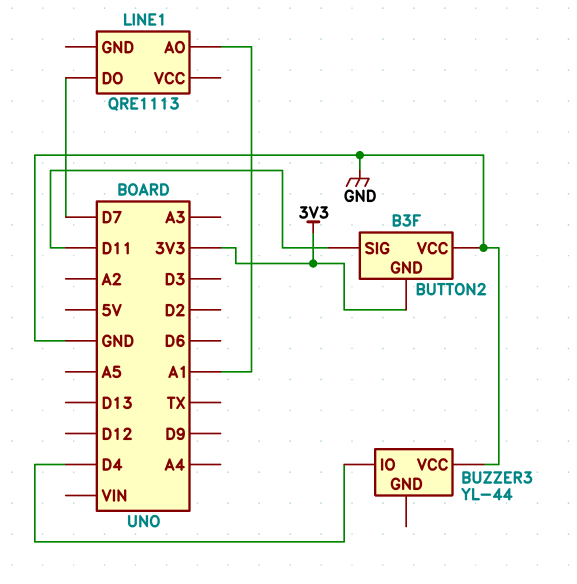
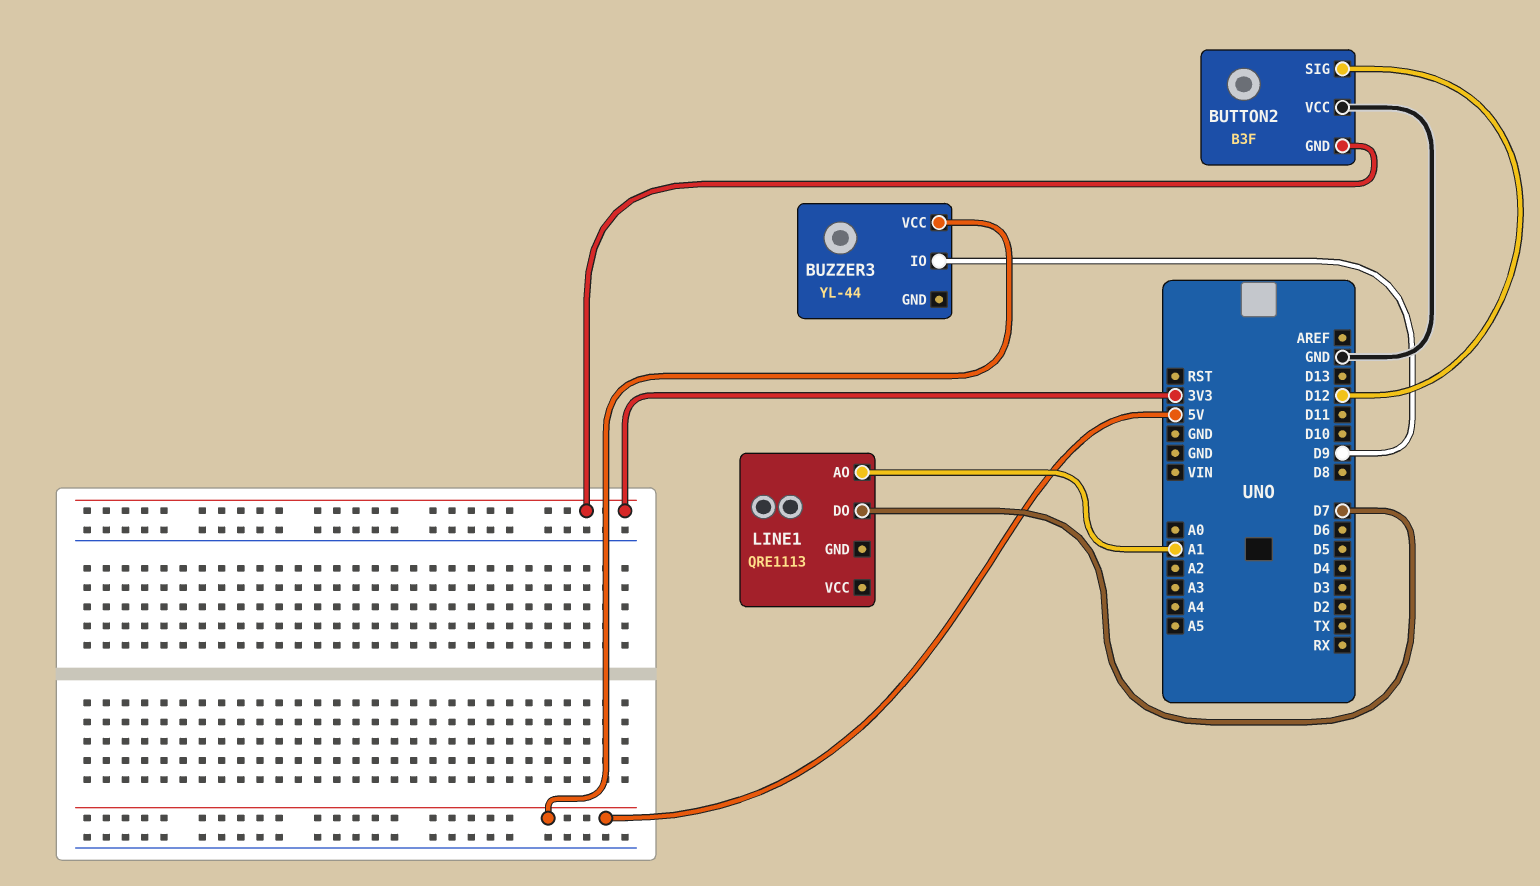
BUTTON2 pin SIG: D11 -> D12
BUZZER3 pin IO: D4 -> D9
BUZZER3 pin VCC: GND -> 5V

